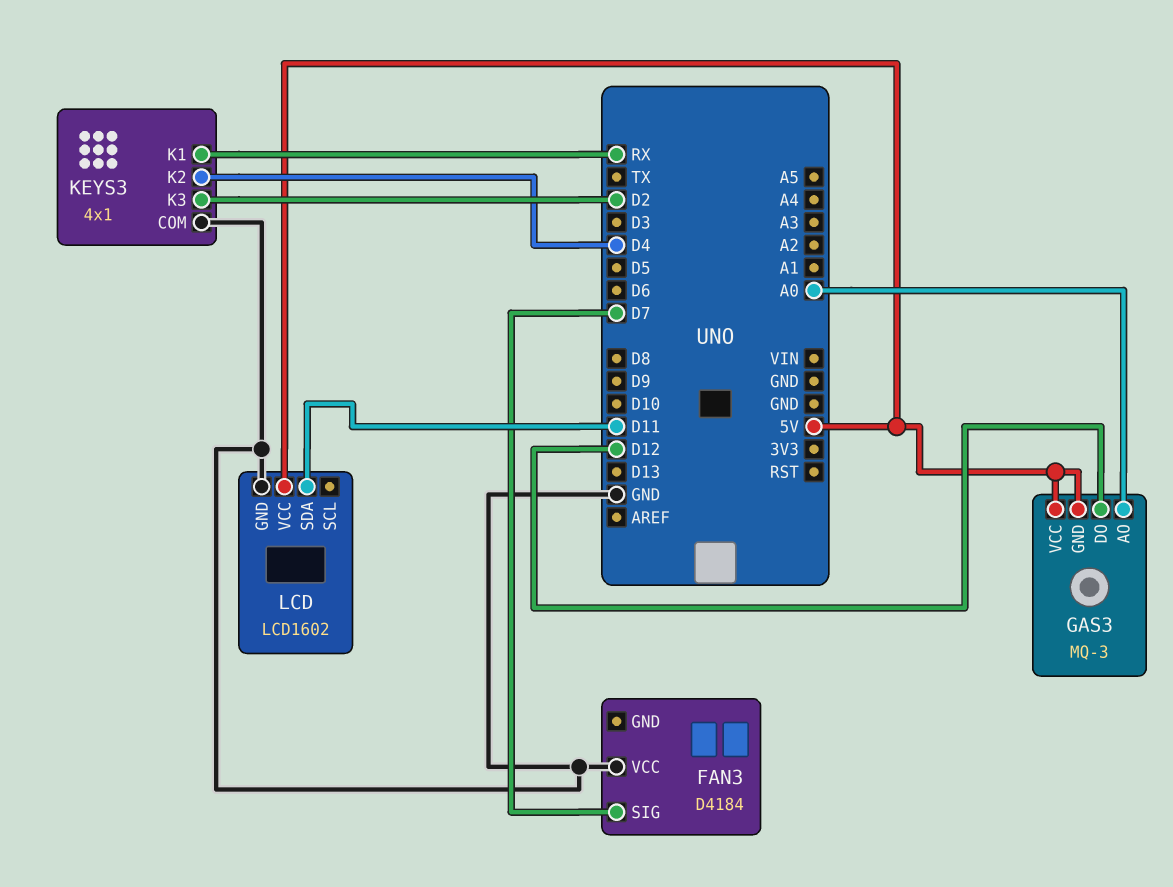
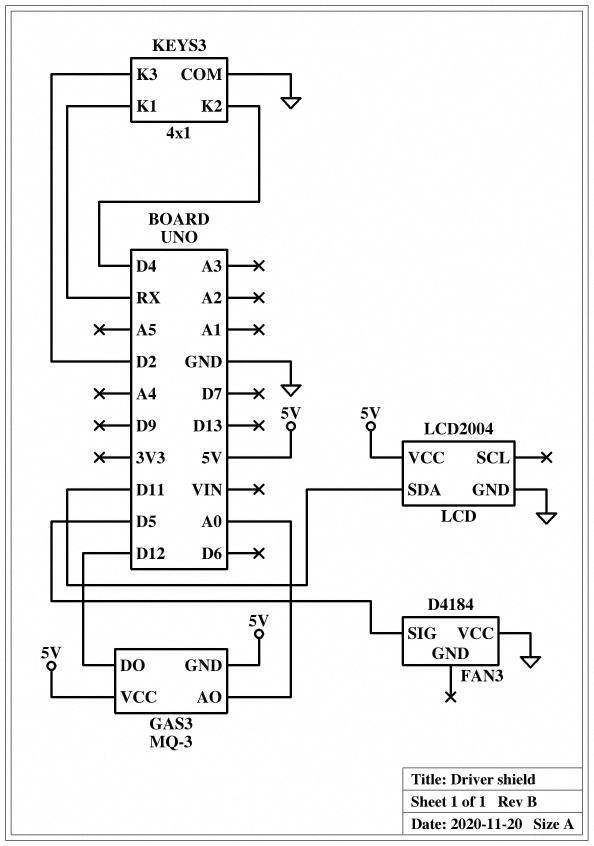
FAN3 pin SIG: D7 -> D5
LCD: LCD1602 -> LCD2004

